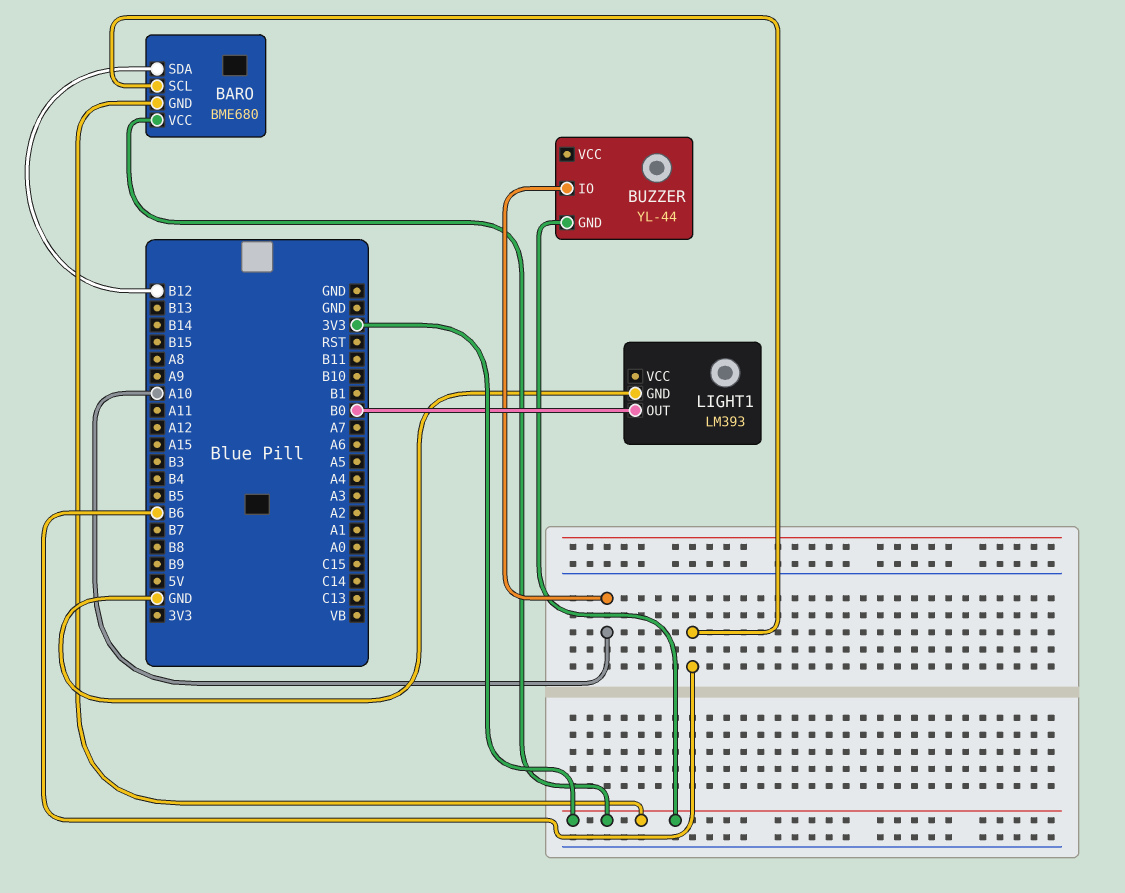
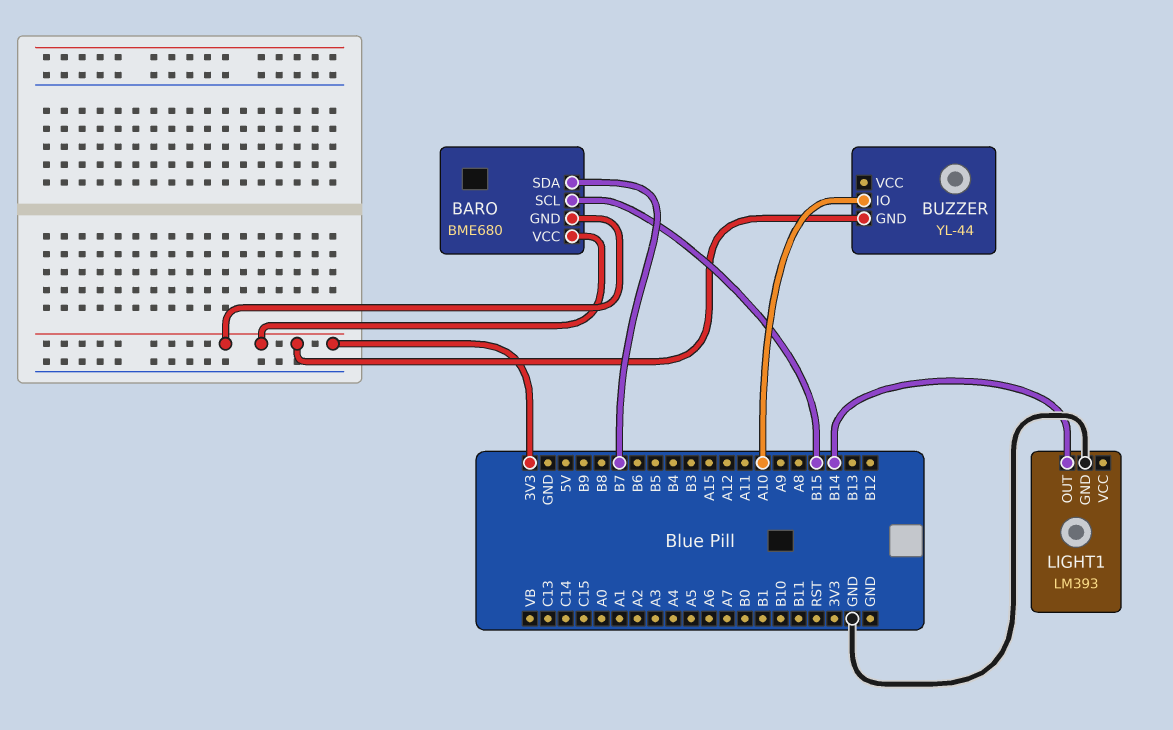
BARO pin SCL: B6 -> B15
BARO pin SDA: B12 -> B7
LIGHT1 pin OUT: B0 -> B14

